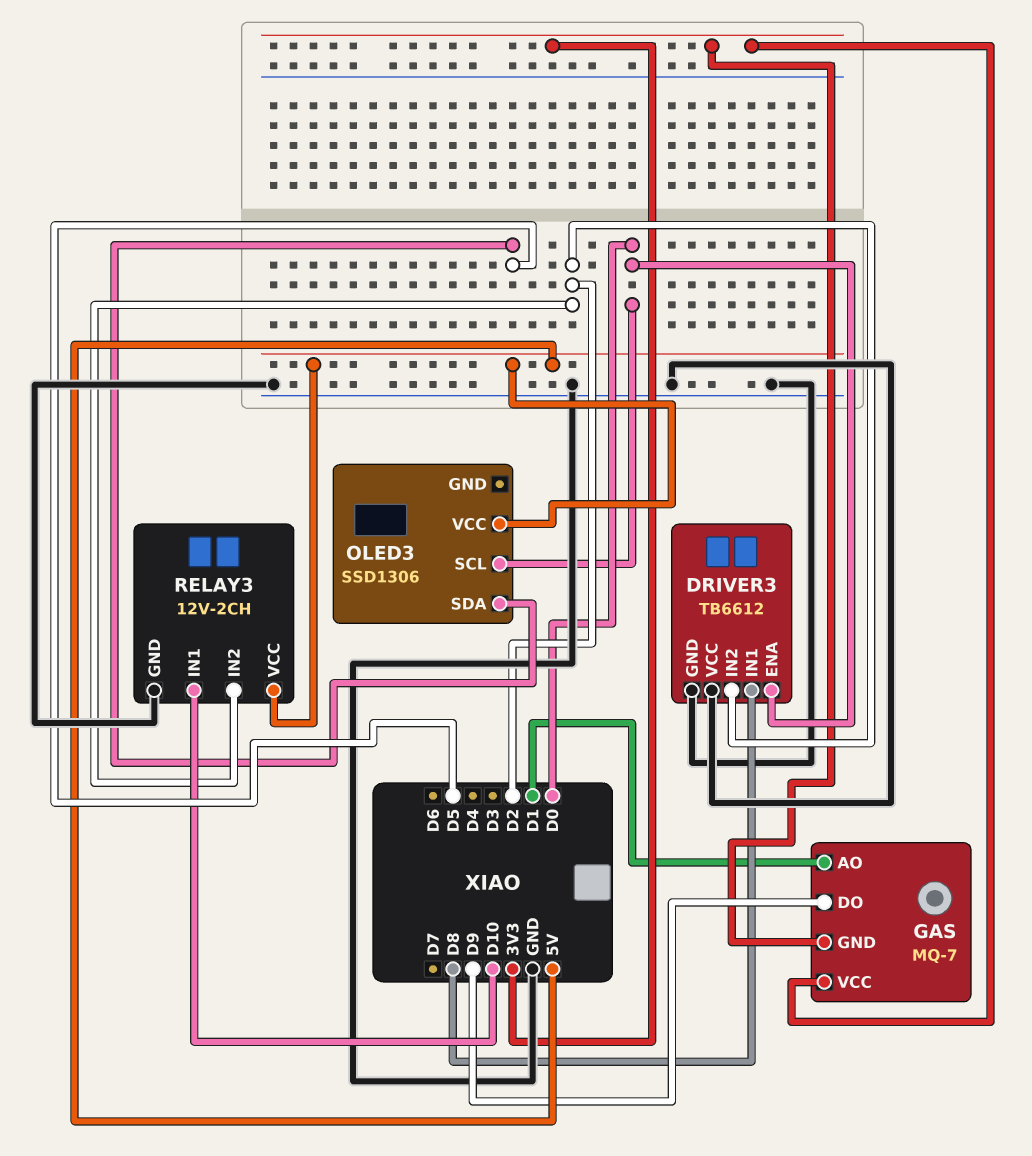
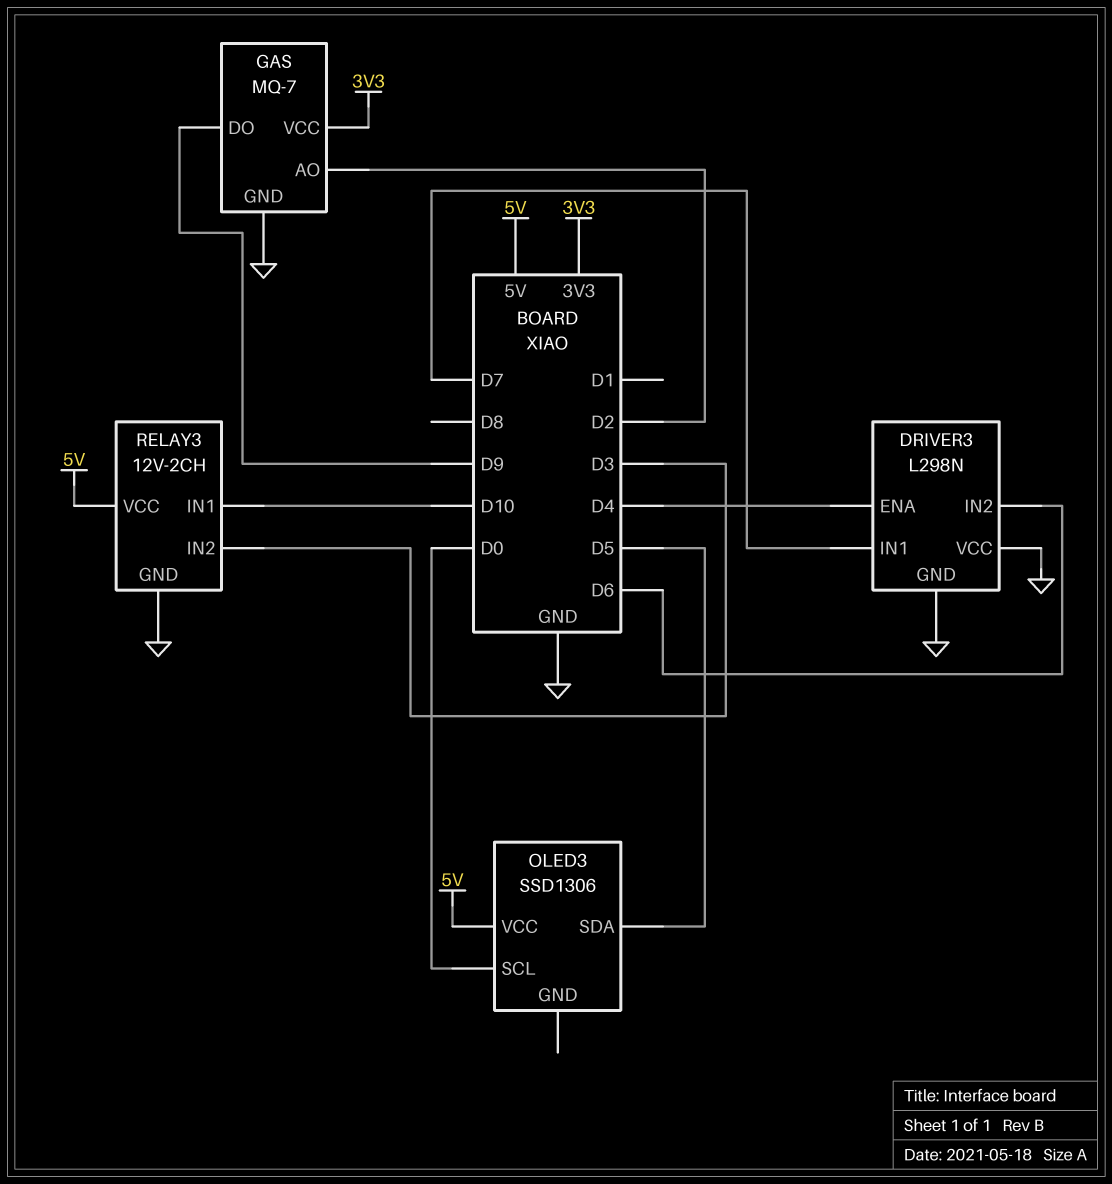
DRIVER3: TB6612 -> L298N
DRIVER3 pin ENA: D0 -> D4
DRIVER3 pin IN1: D8 -> D7
DRIVER3 pin IN2: D2 -> D6
GAS pin AO: D1 -> D2
GAS pin GND: 3V3 -> GND
RELAY3 pin IN2: D2 -> D3

